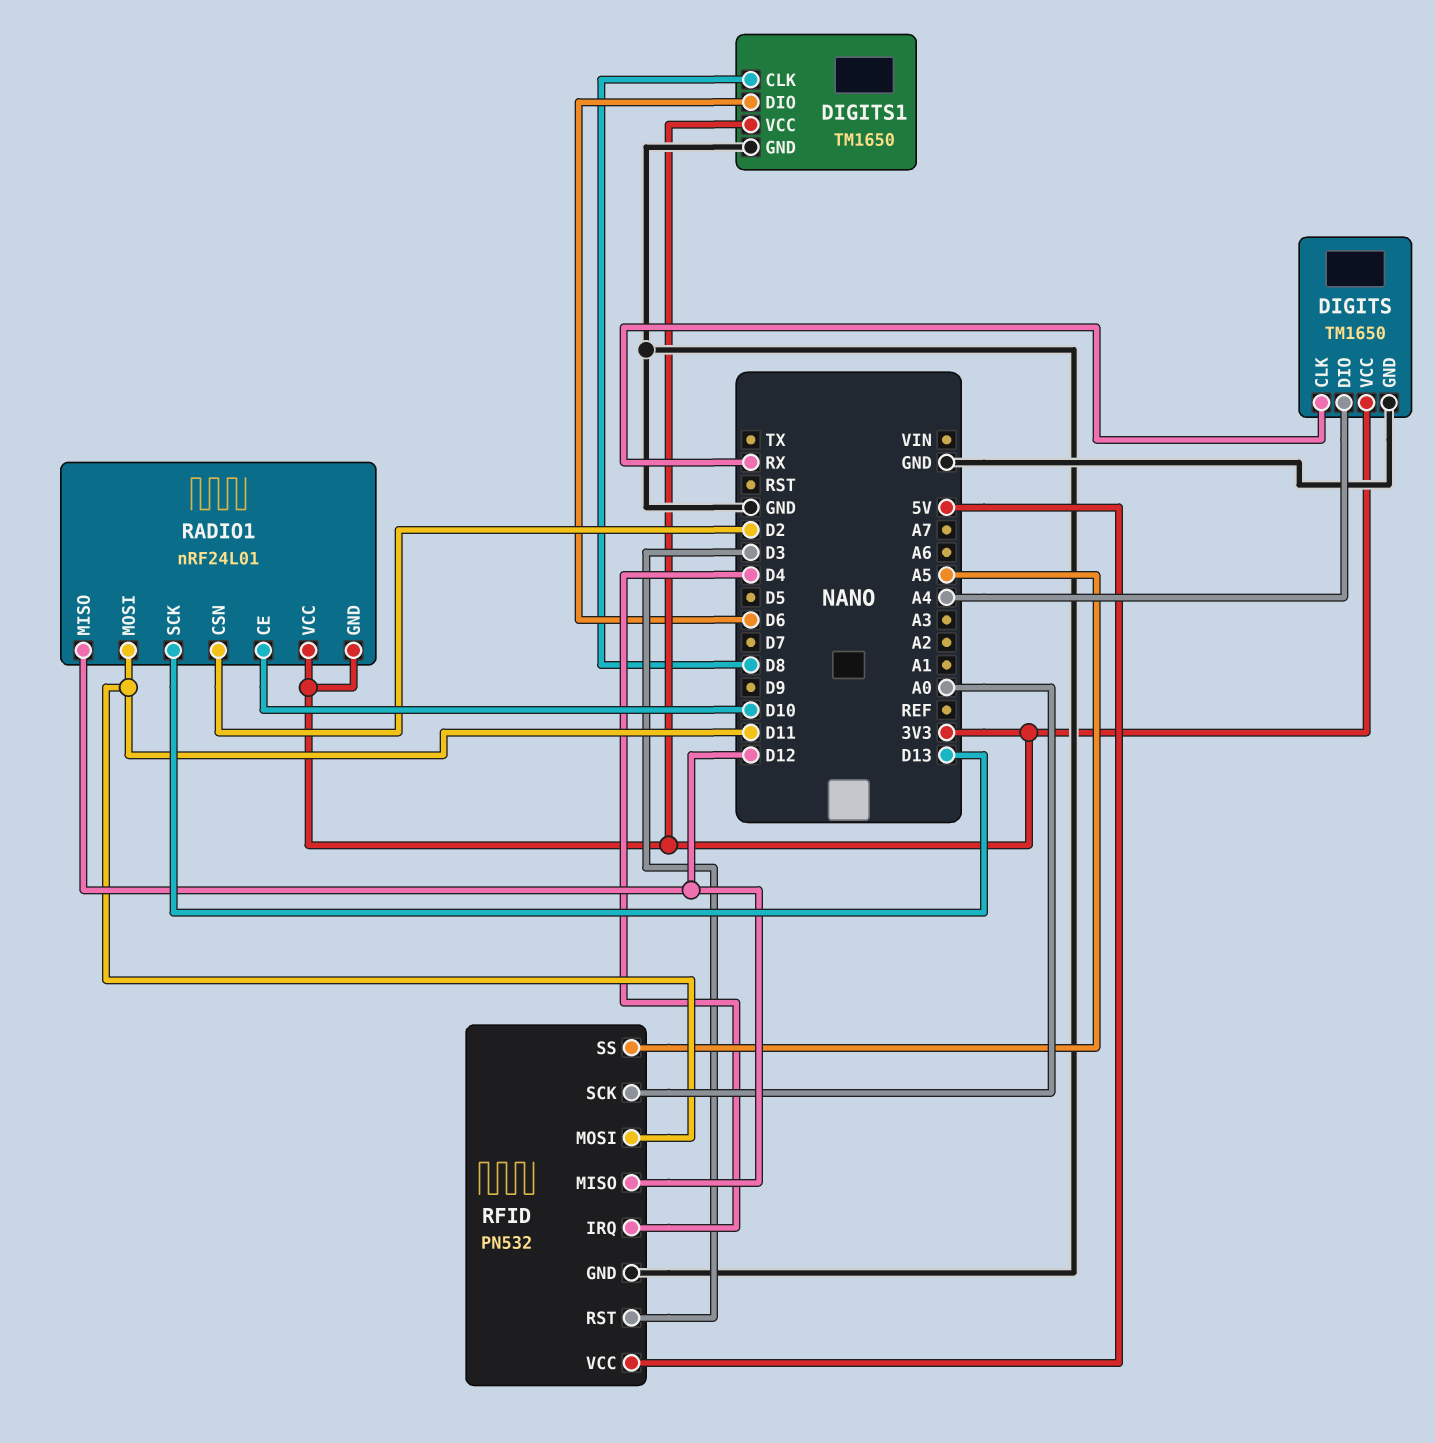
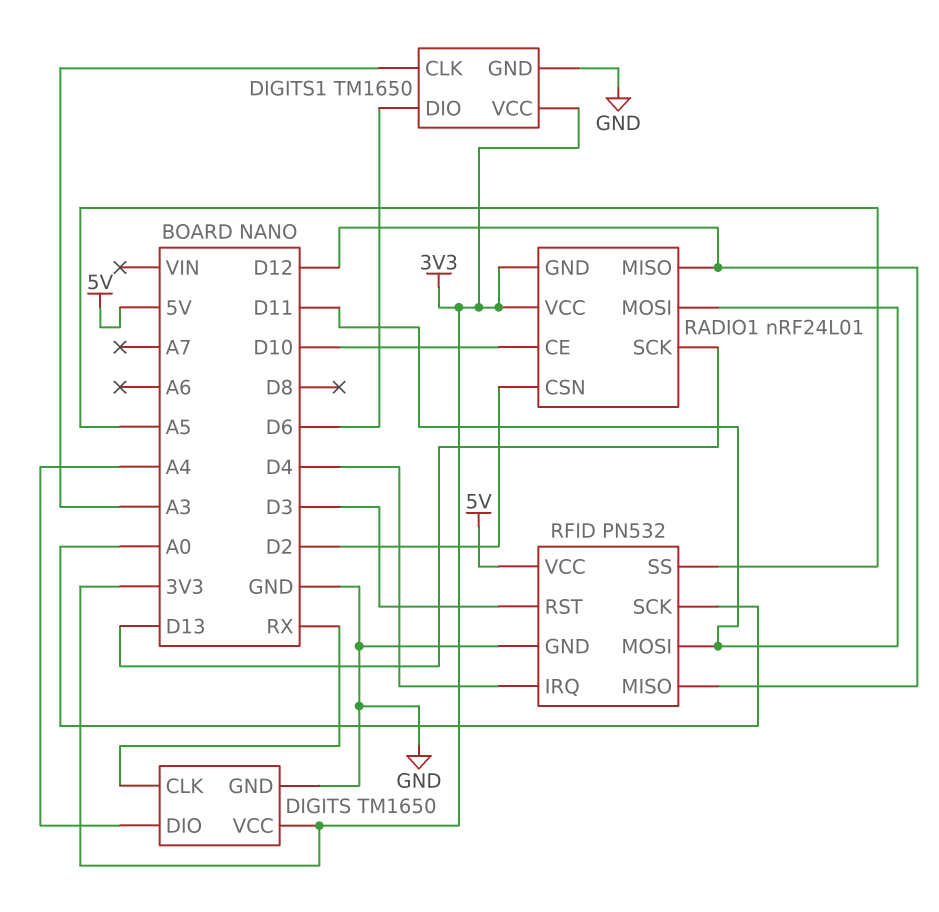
DIGITS1 pin CLK: D8 -> A3

